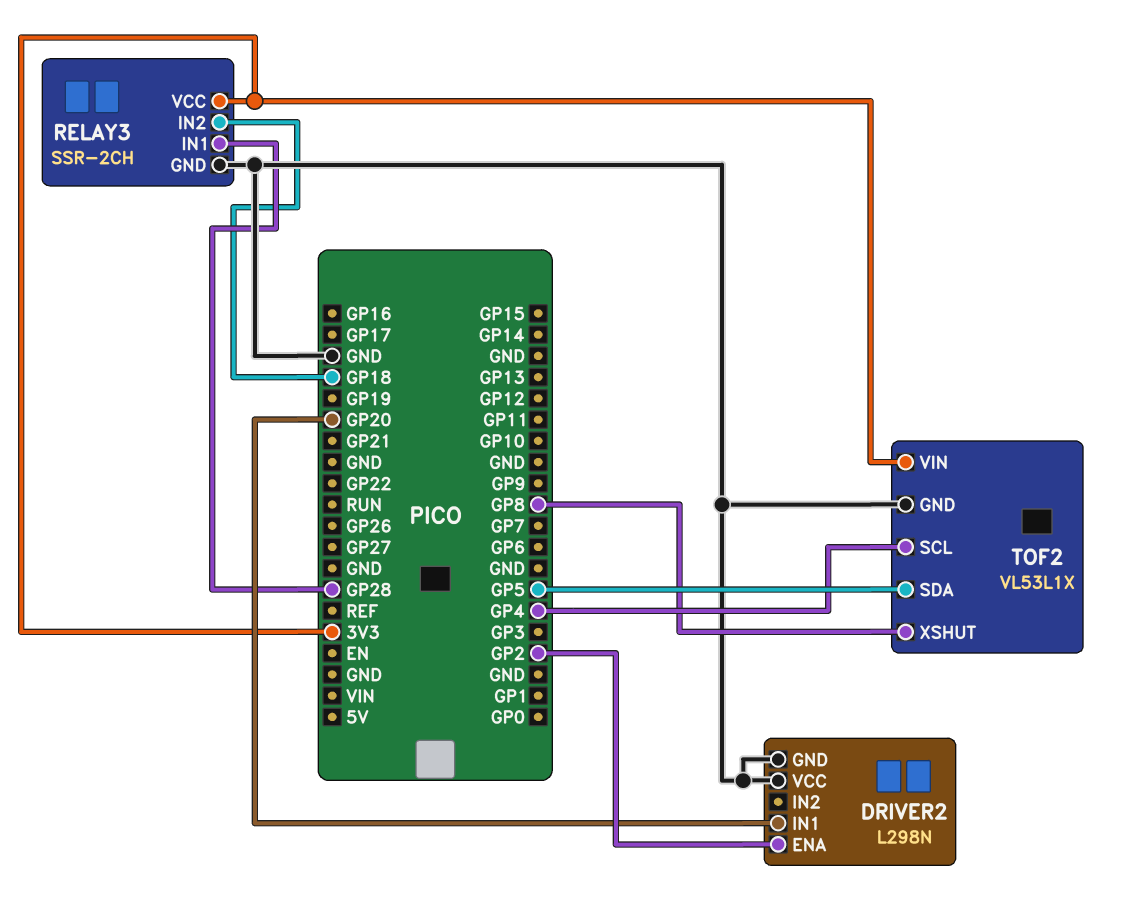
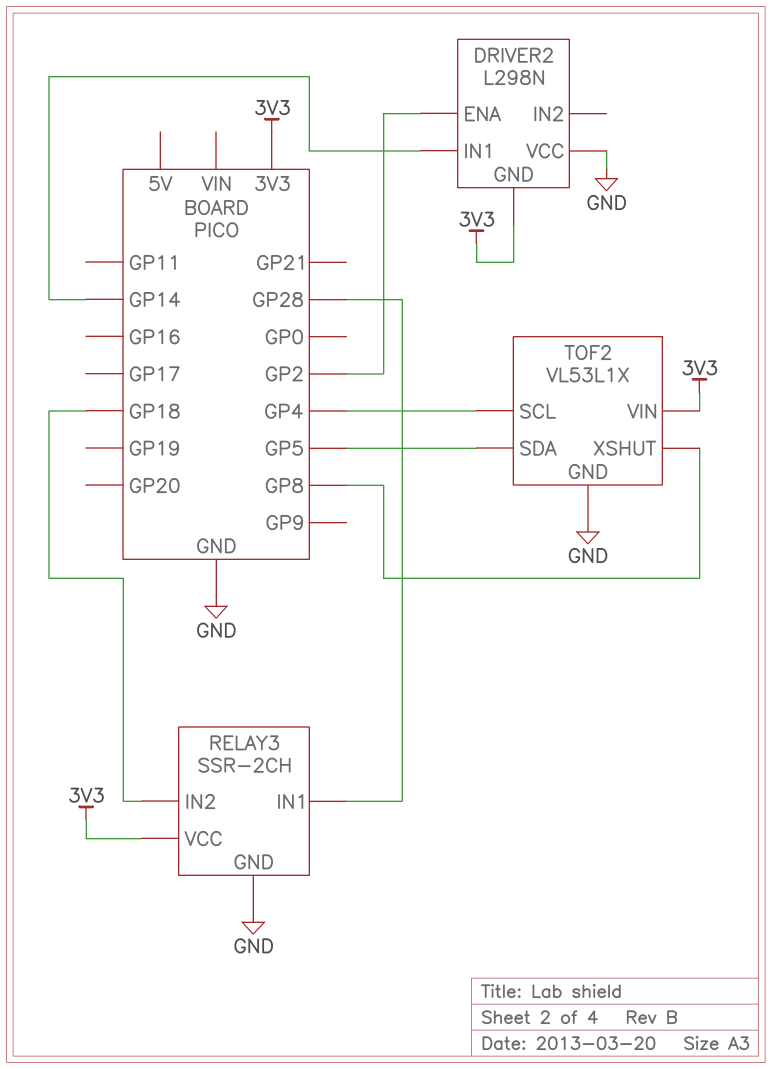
DRIVER2 pin GND: GND -> 3V3
DRIVER2 pin IN1: GP20 -> GP14

